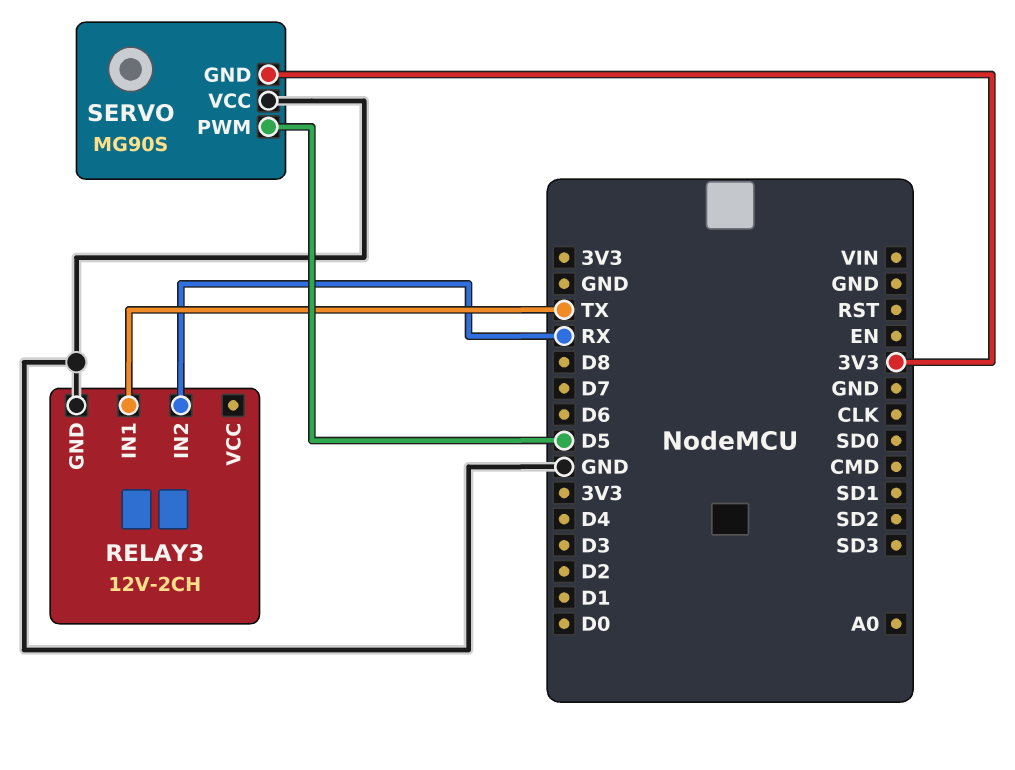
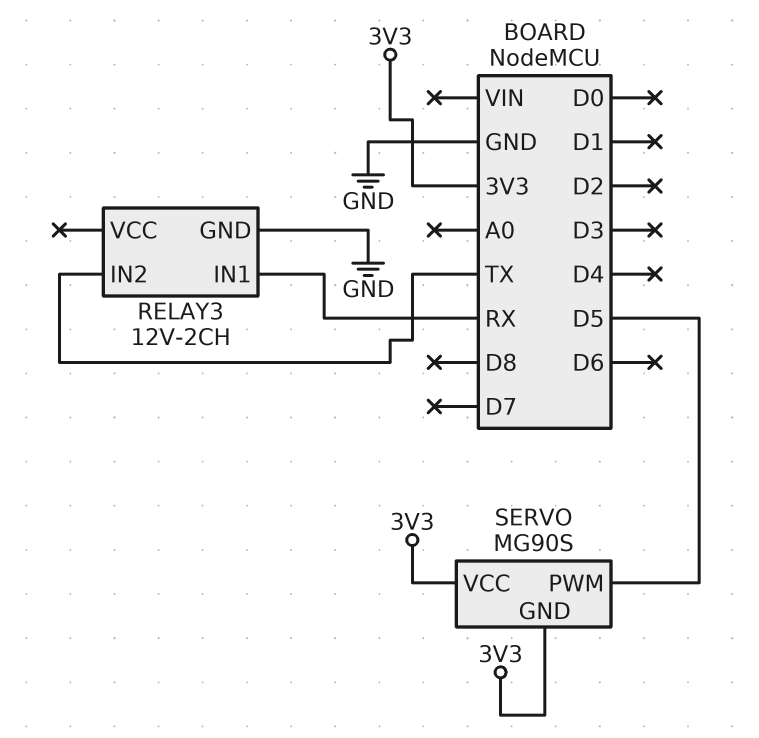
RELAY3 pin IN1: TX -> RX
RELAY3 pin IN2: RX -> TX
SERVO pin VCC: GND -> 3V3

